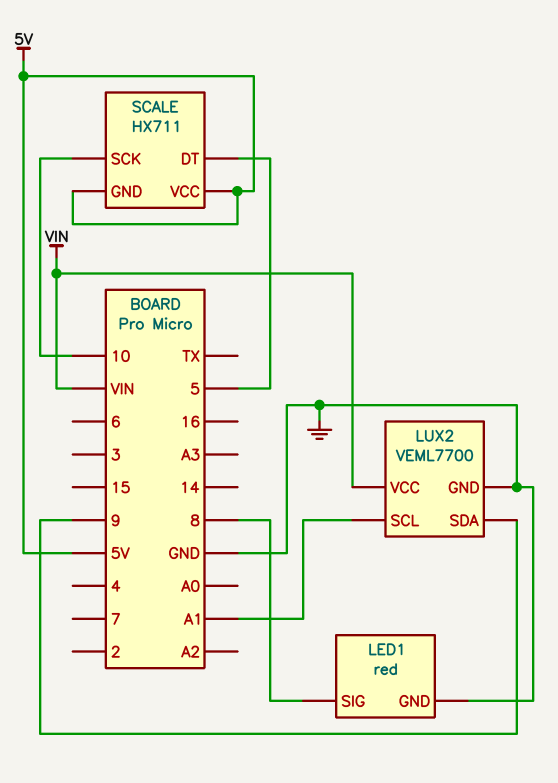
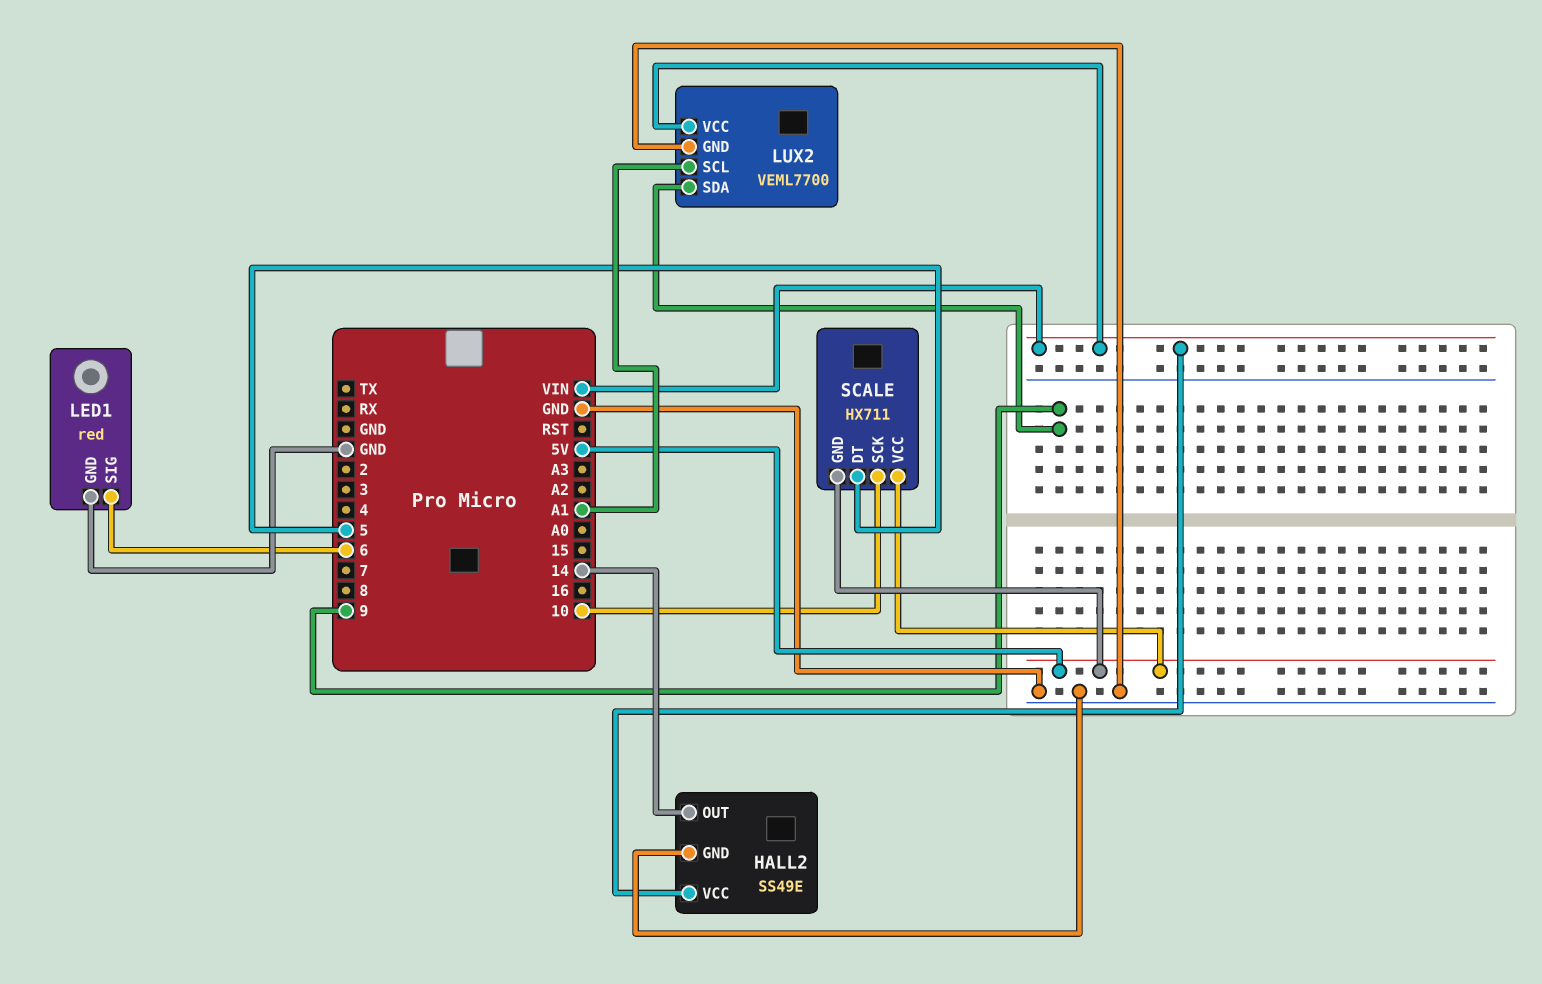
HALL2: none -> SS49E
HALL2 pin GND: none -> GND
HALL2 pin OUT: none -> 14
HALL2 pin VCC: none -> VIN
LED1 pin SIG: 8 -> 6

